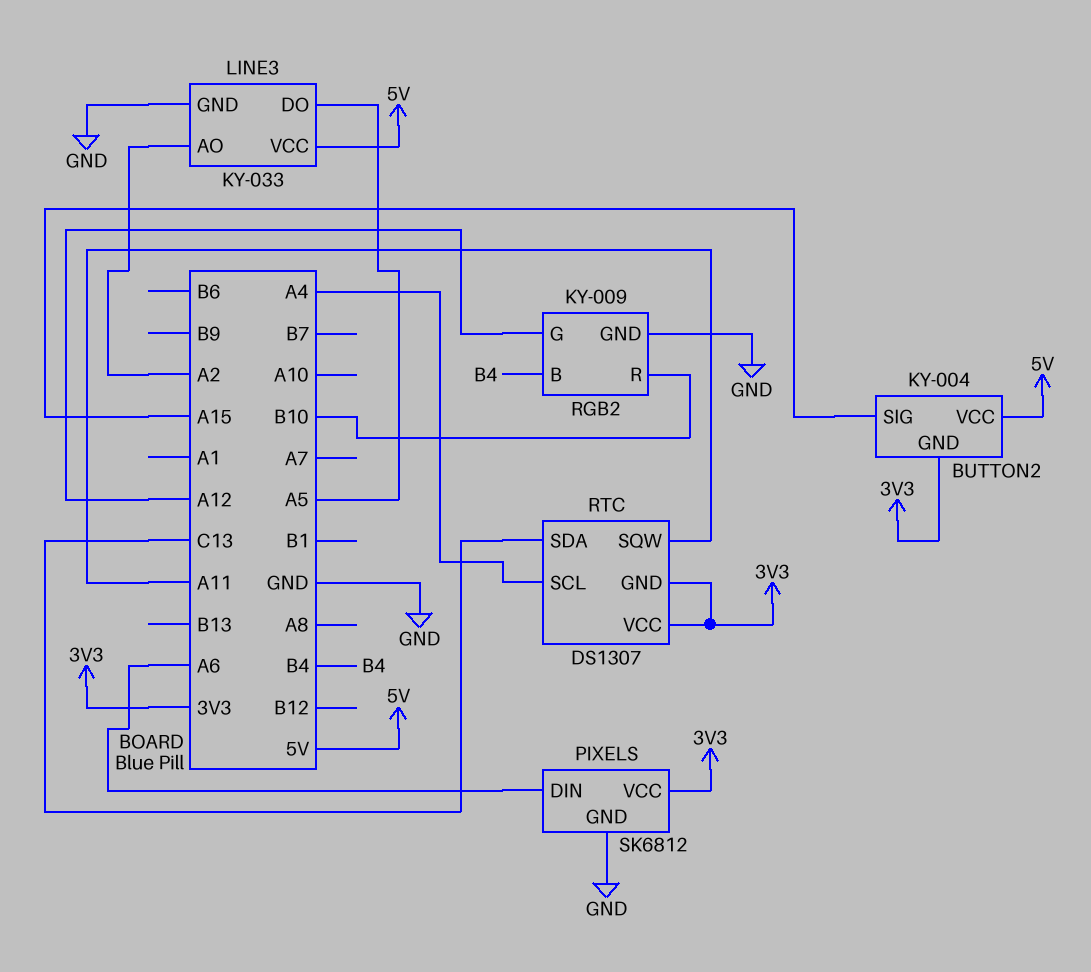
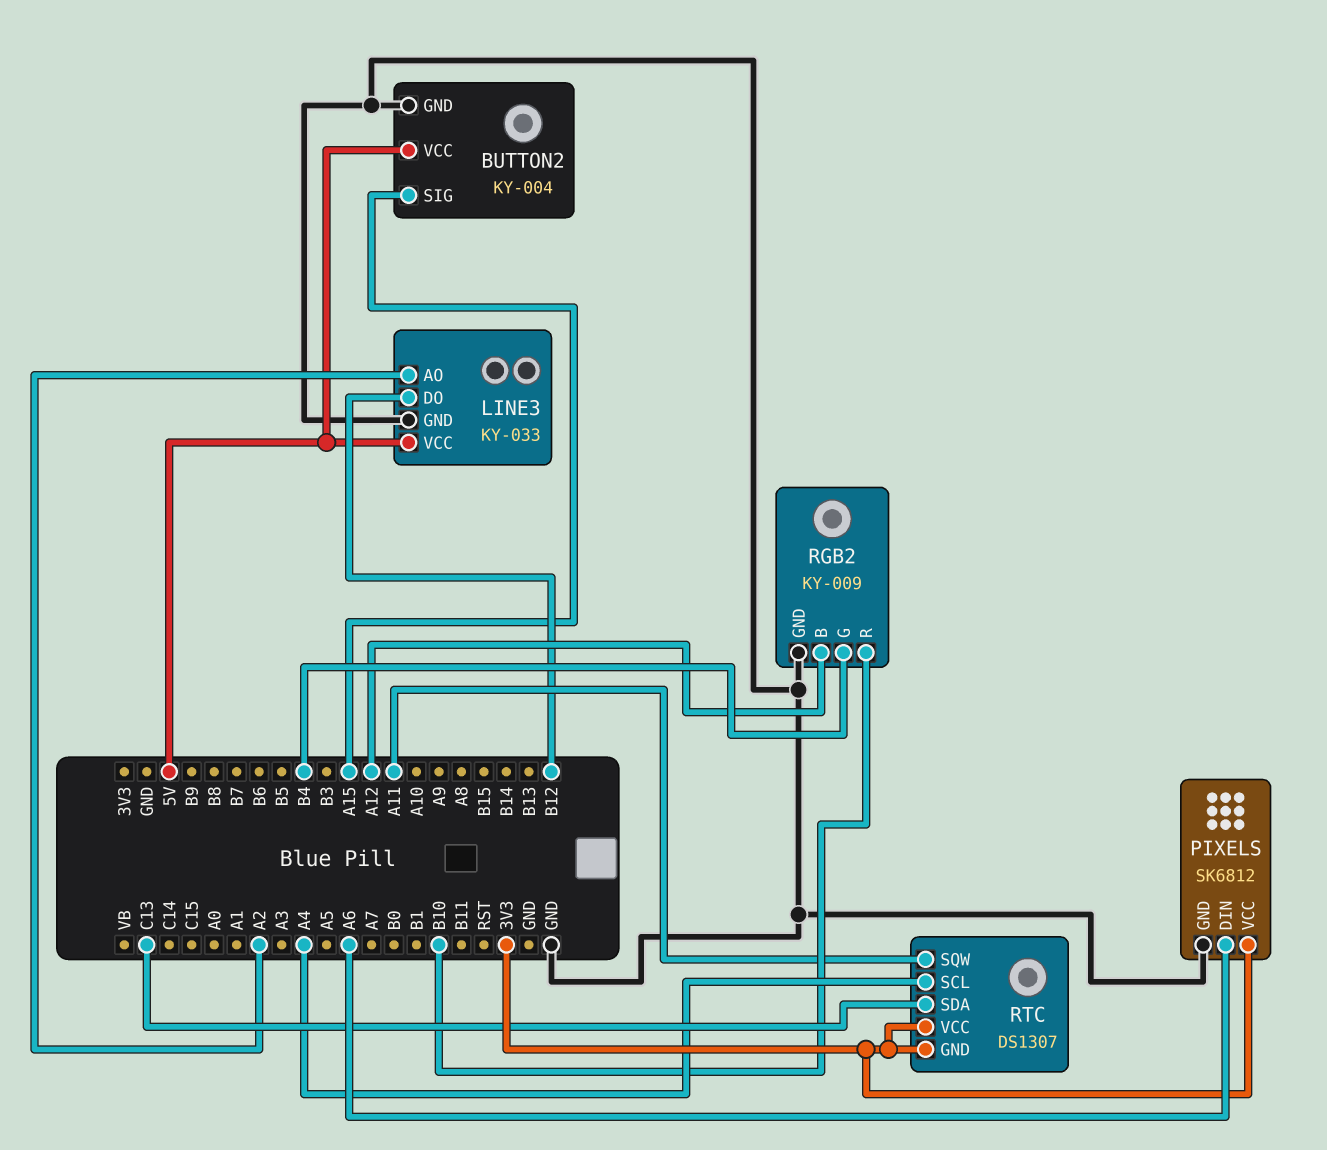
BUTTON2 pin GND: 3V3 -> GND
LINE3 pin DO: A5 -> B12
RGB2 pin B: B4 -> A12
RGB2 pin G: A12 -> B4

